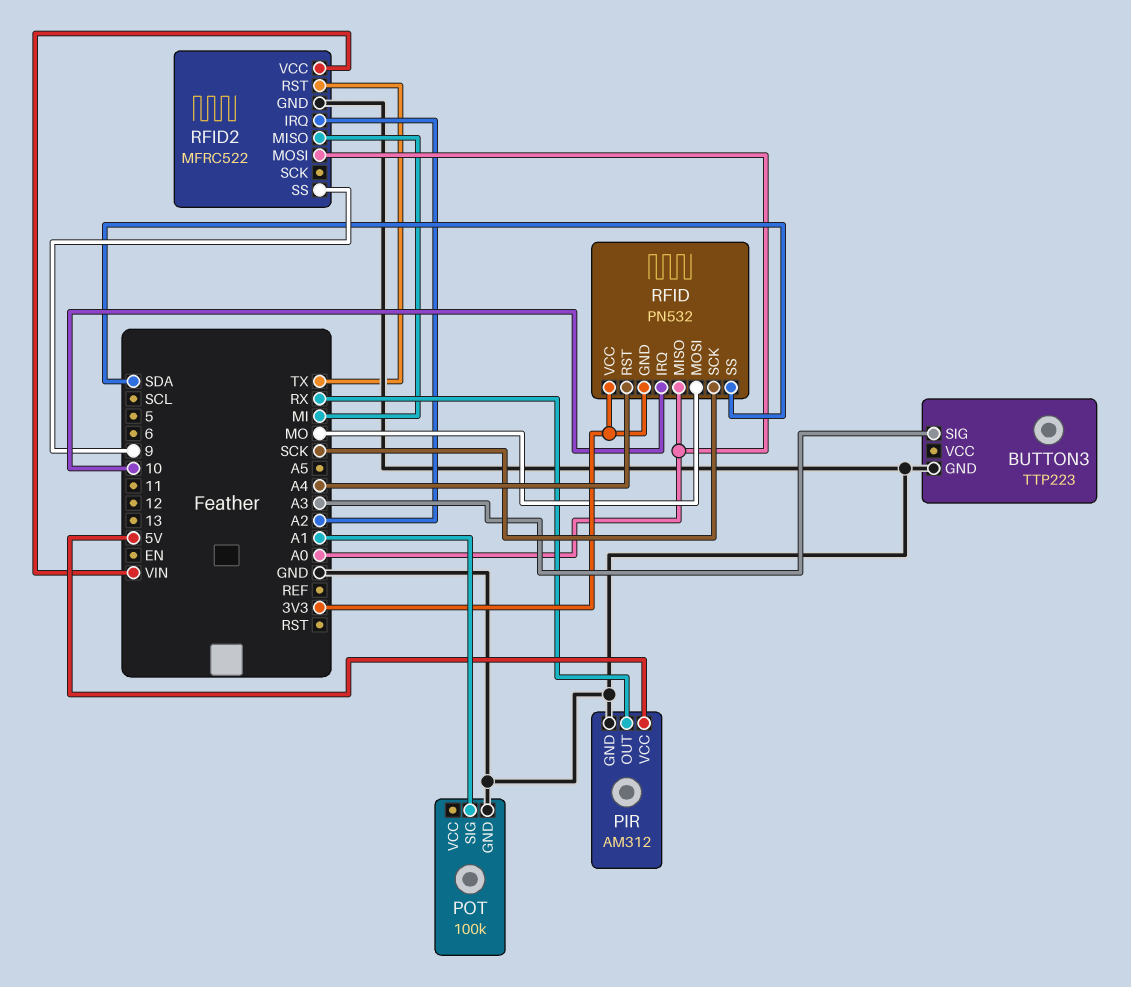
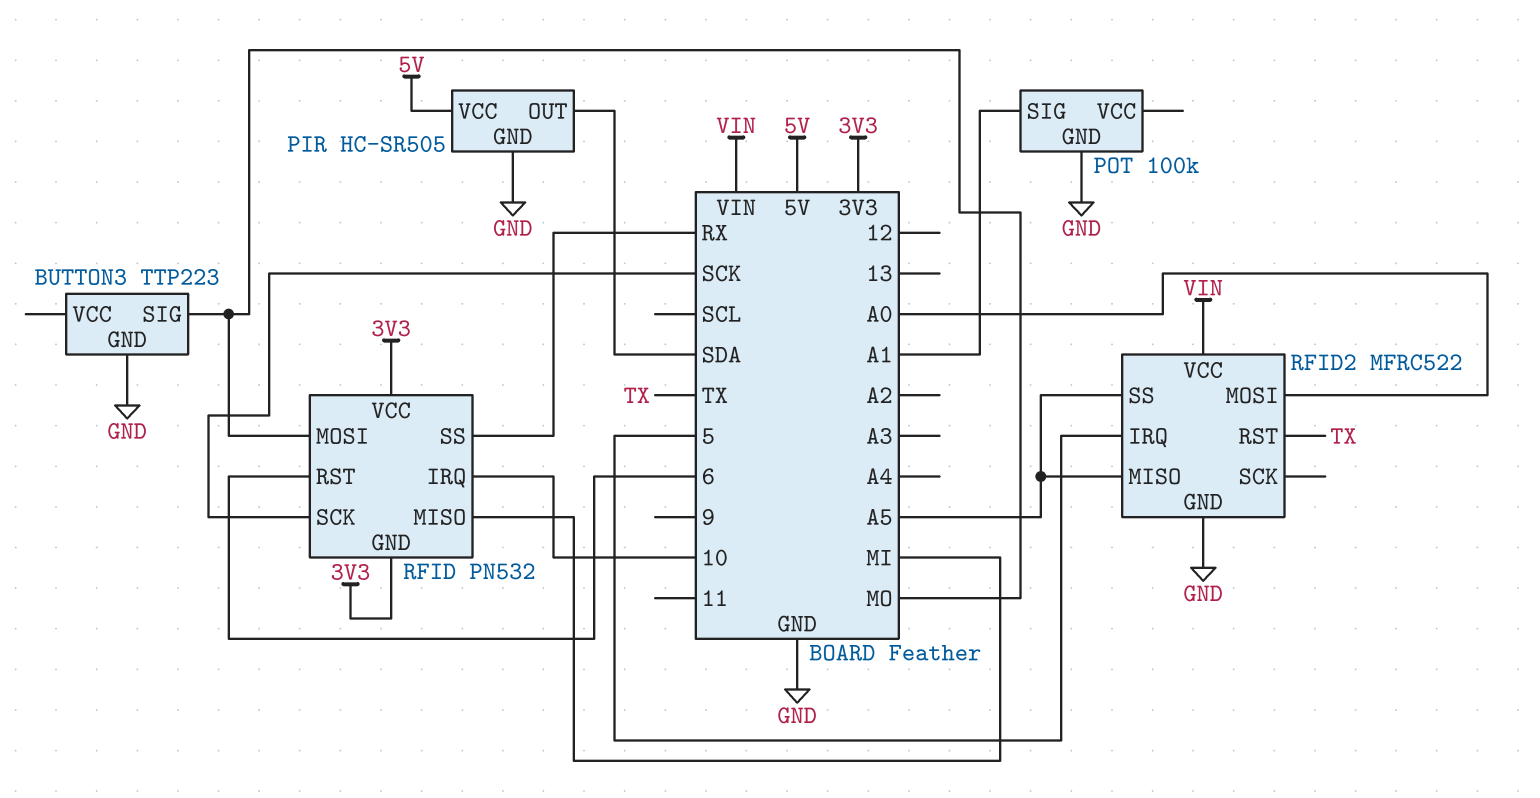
BUTTON3 pin SIG: A3 -> MO
PIR: AM312 -> HC-SR505
PIR pin OUT: RX -> SDA
RFID pin MISO: A0 -> MI
RFID pin RST: A4 -> 6
RFID pin SS: SDA -> RX
RFID2 pin IRQ: A2 -> 5
RFID2 pin MISO: MI -> A5
RFID2 pin SS: 9 -> A5

